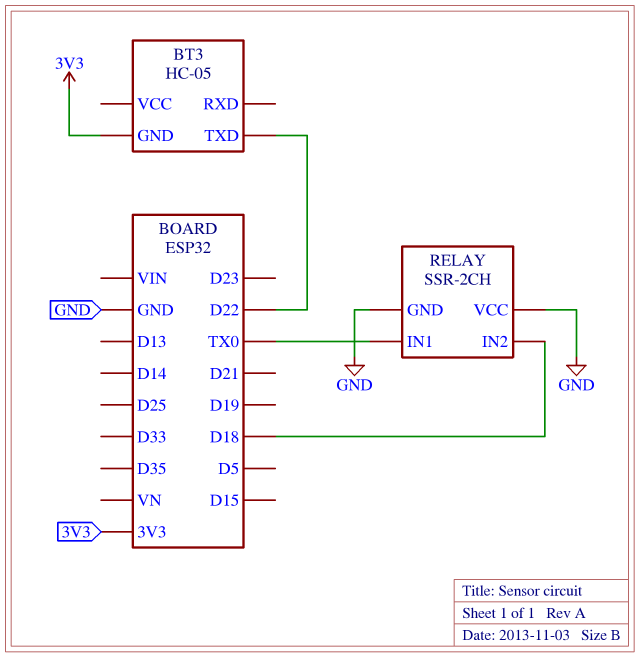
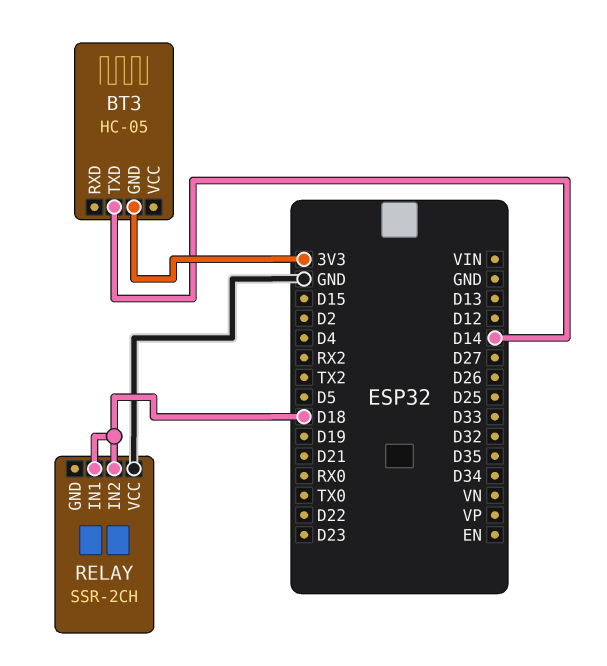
BT3 pin TXD: D22 -> D14
RELAY pin GND: GND -> none
RELAY pin IN1: TX0 -> D18

